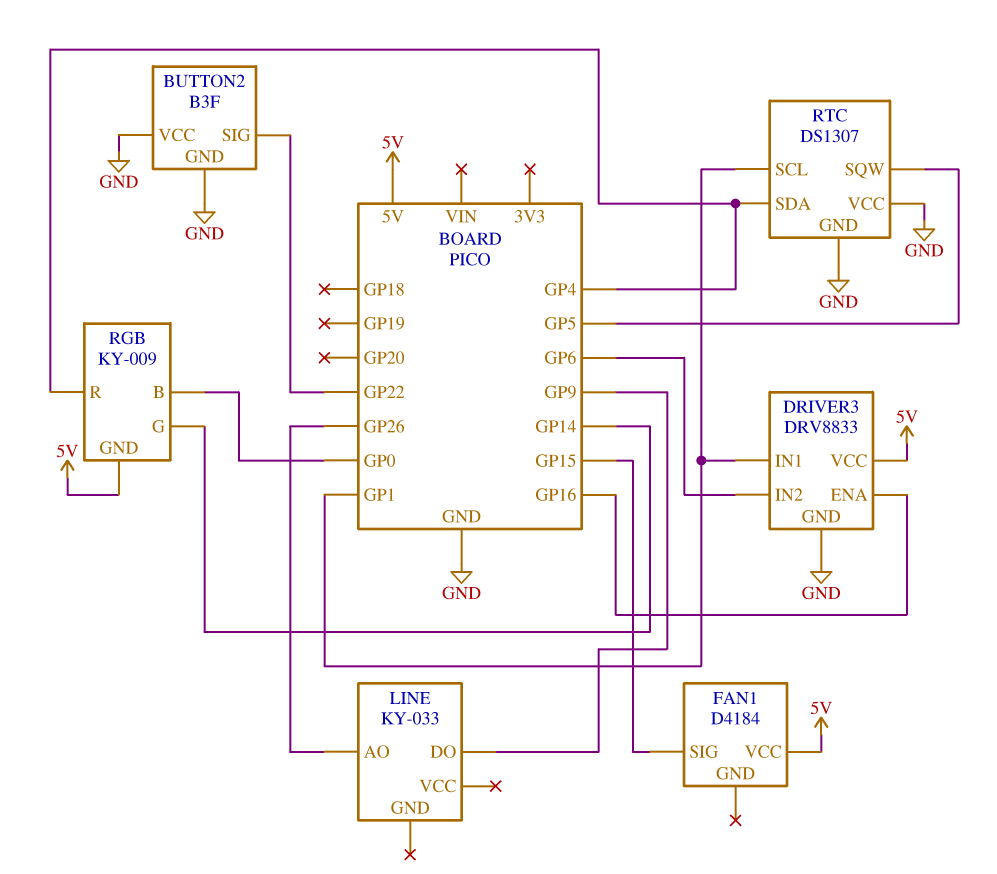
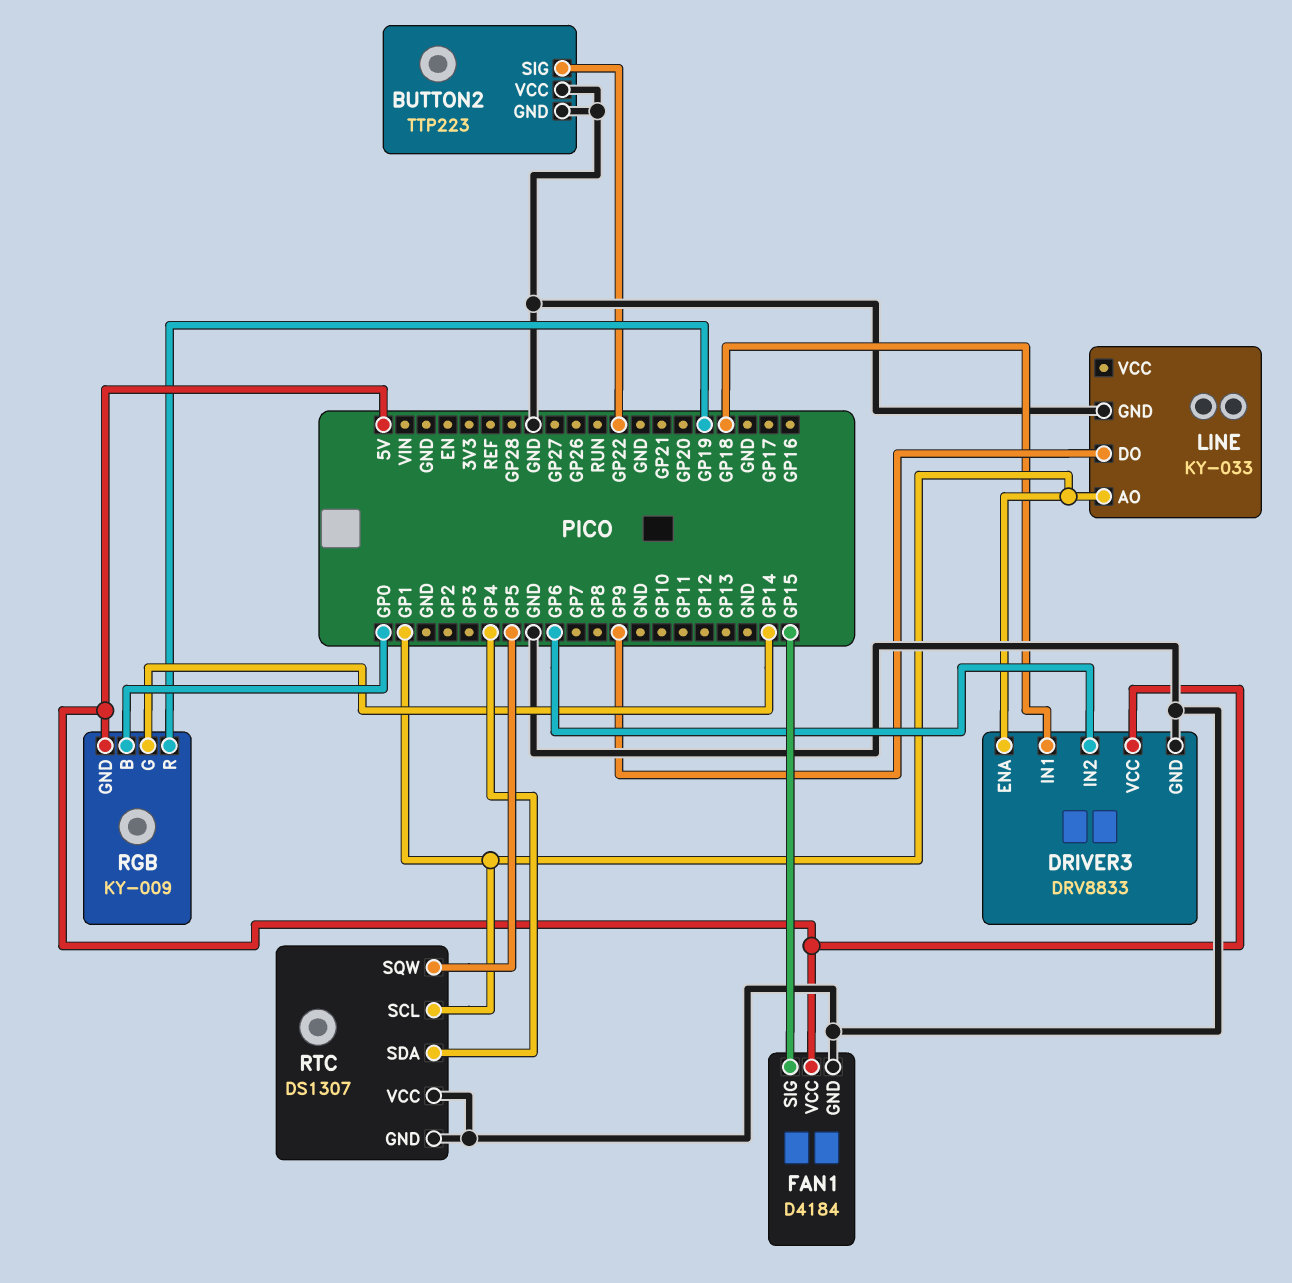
BUTTON2: B3F -> TTP223
DRIVER3 pin ENA: GP16 -> GP1
DRIVER3 pin IN1: GP1 -> GP18
FAN1 pin GND: none -> GND
LINE pin AO: GP26 -> GP1
LINE pin GND: none -> GND
RGB pin R: GP4 -> GP19

